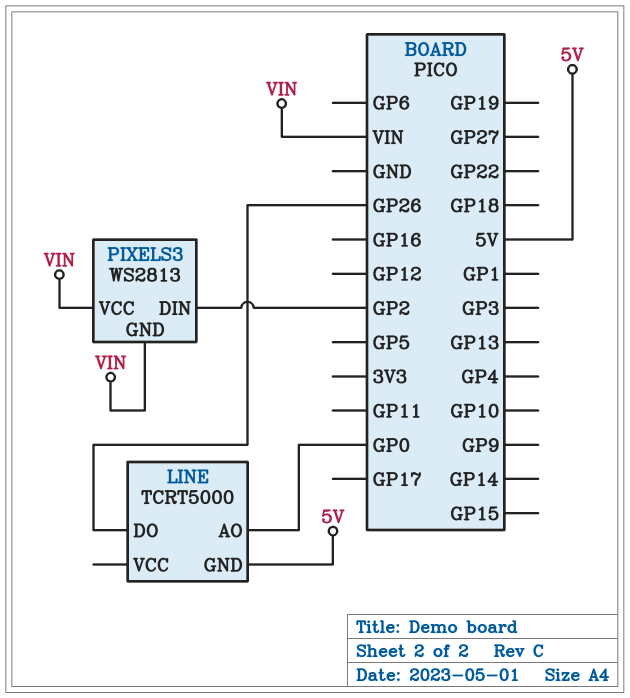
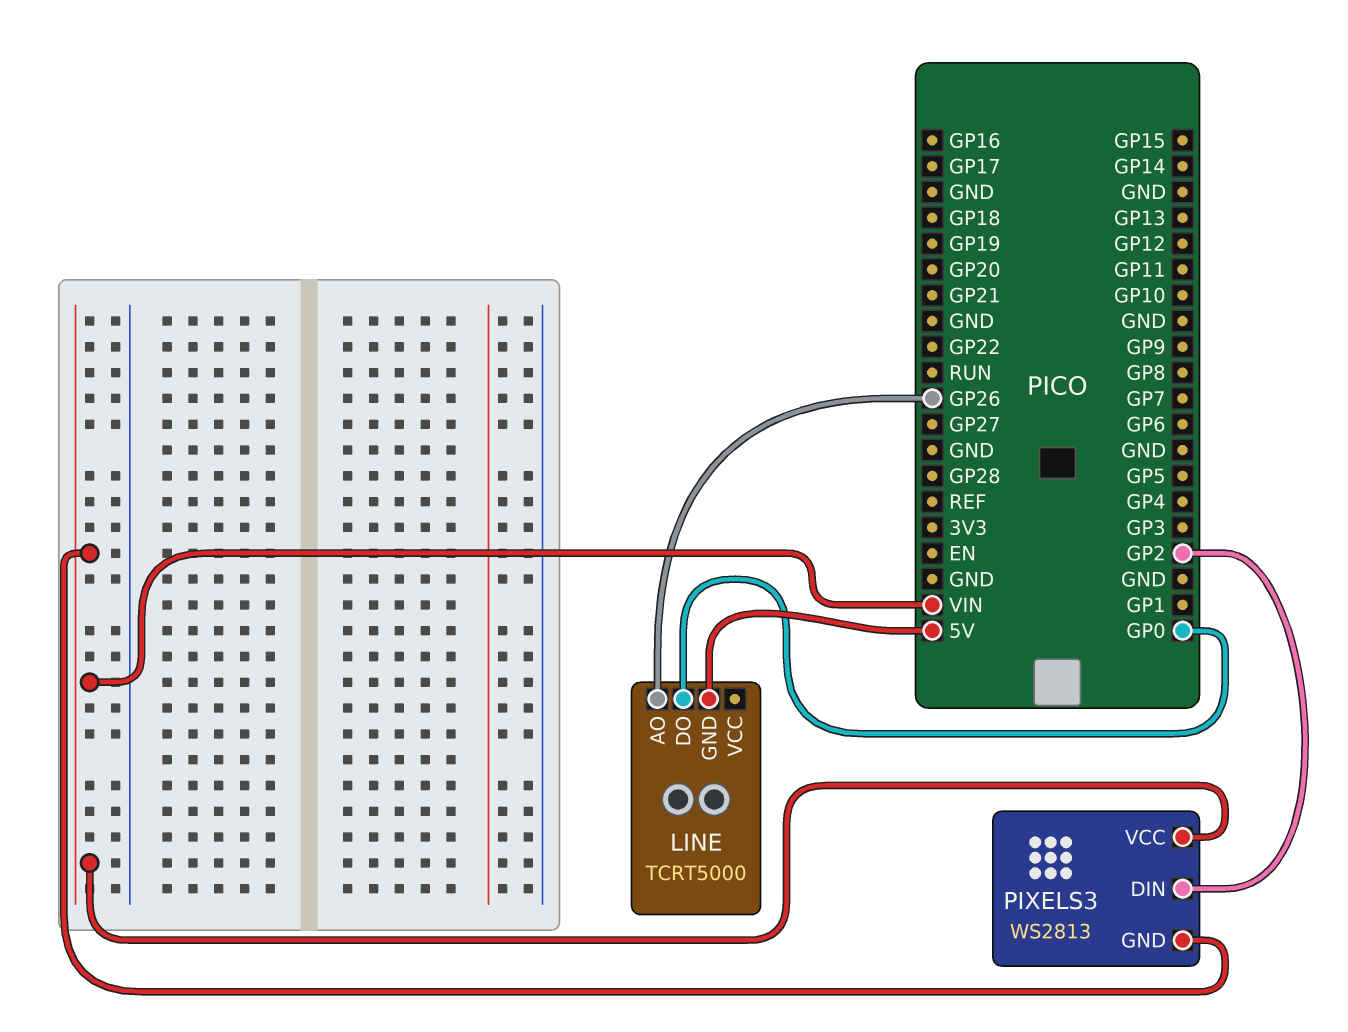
LINE pin AO: GP0 -> GP26
LINE pin DO: GP26 -> GP0

